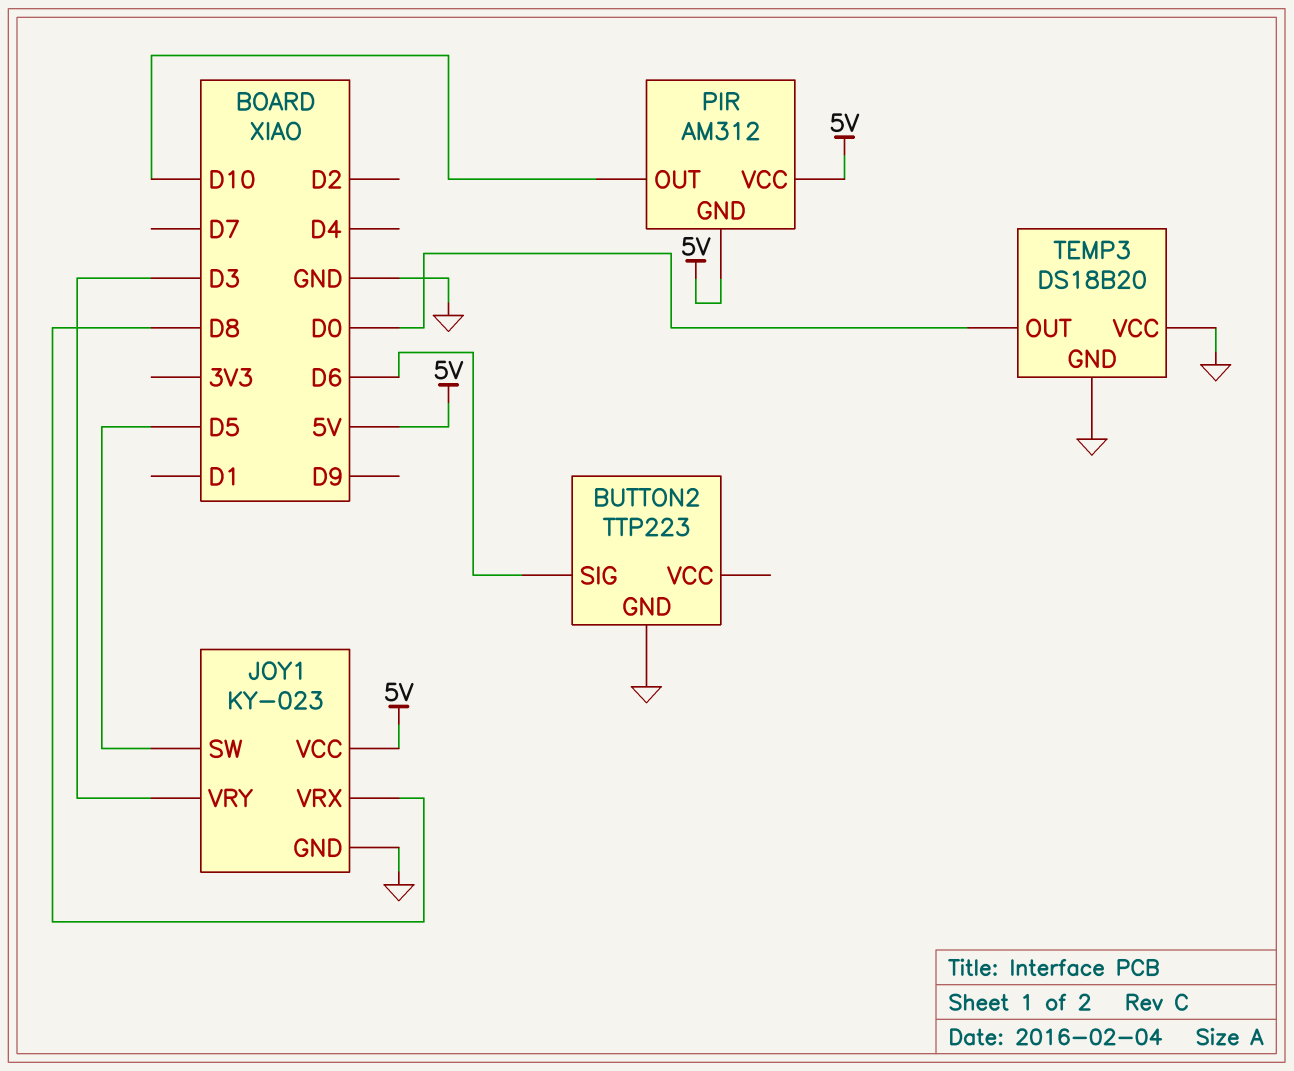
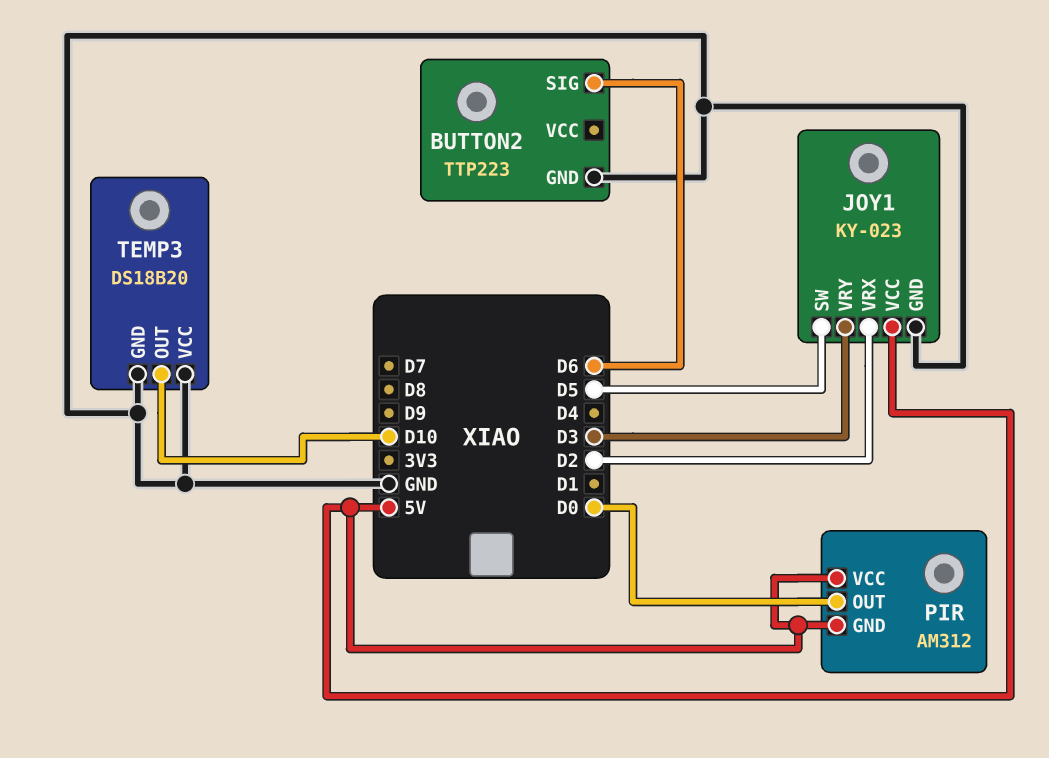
JOY1 pin VRX: D8 -> D2
PIR pin OUT: D10 -> D0
TEMP3 pin OUT: D0 -> D10

